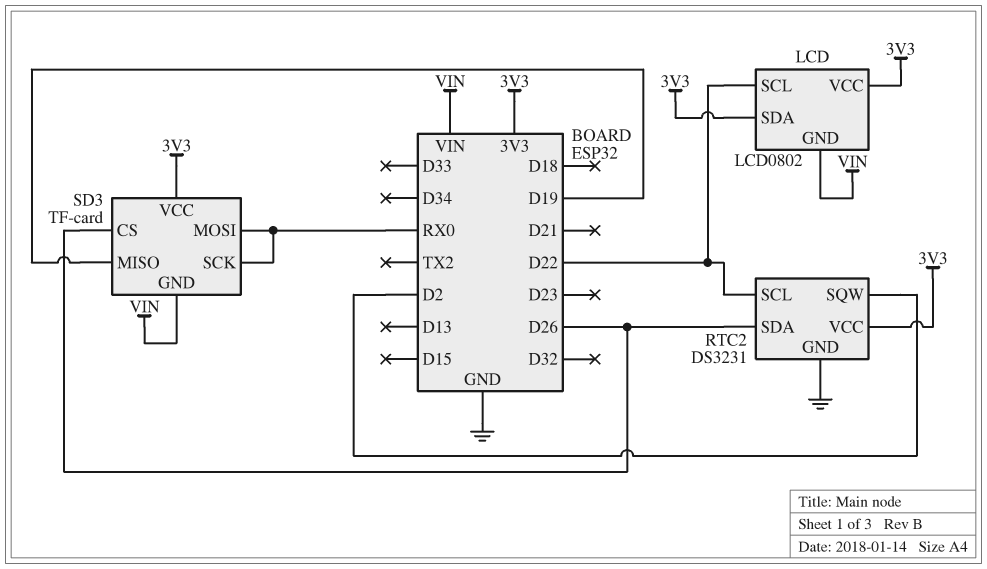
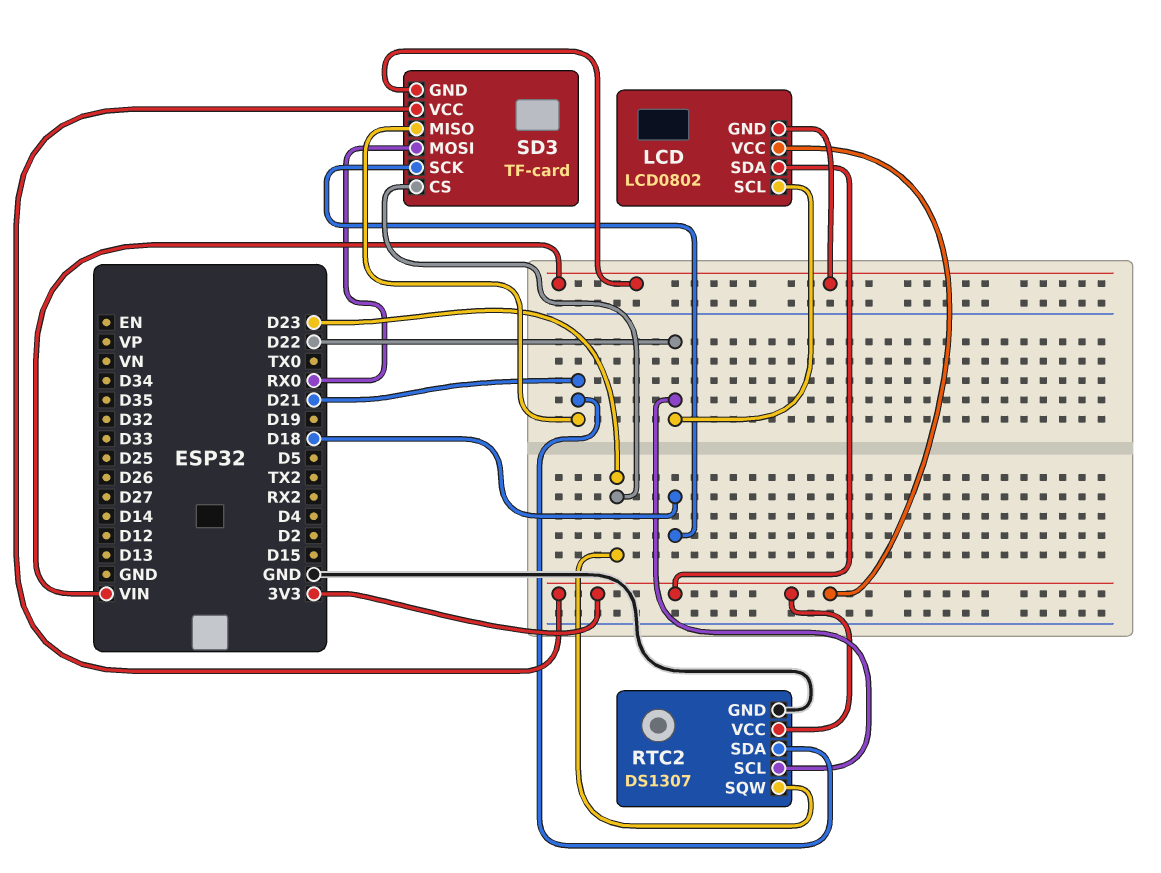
RTC2: DS3231 -> DS1307
RTC2 pin SDA: D26 -> D21
RTC2 pin SQW: D2 -> D23
SD3 pin CS: D26 -> D23
SD3 pin MISO: D19 -> D21
SD3 pin SCK: RX0 -> D18

